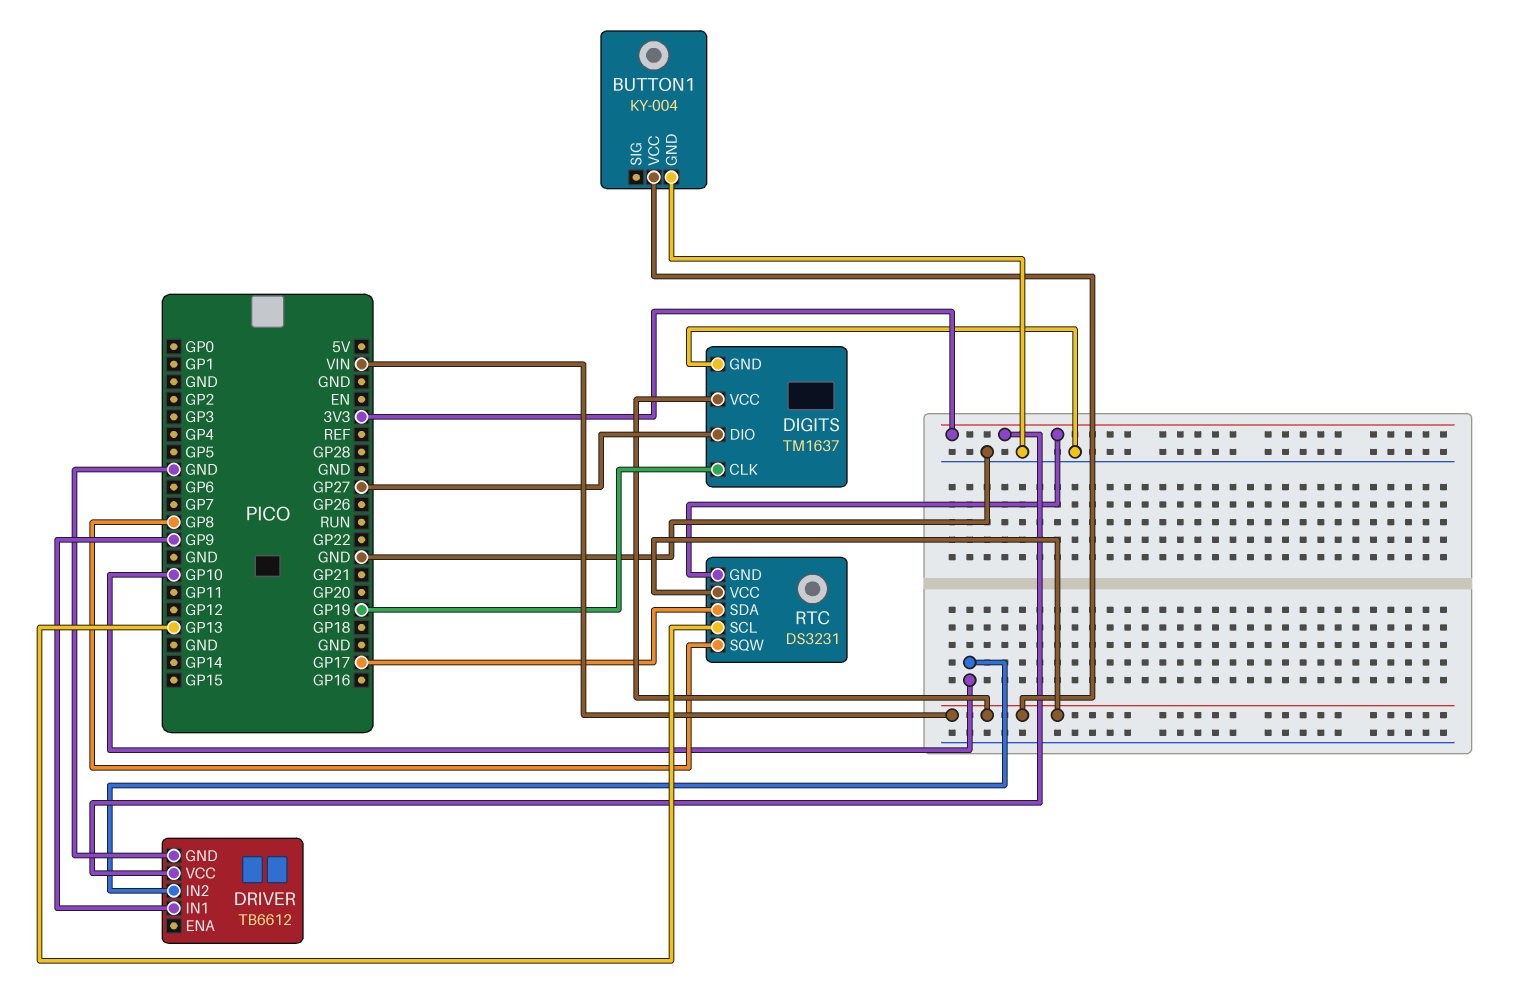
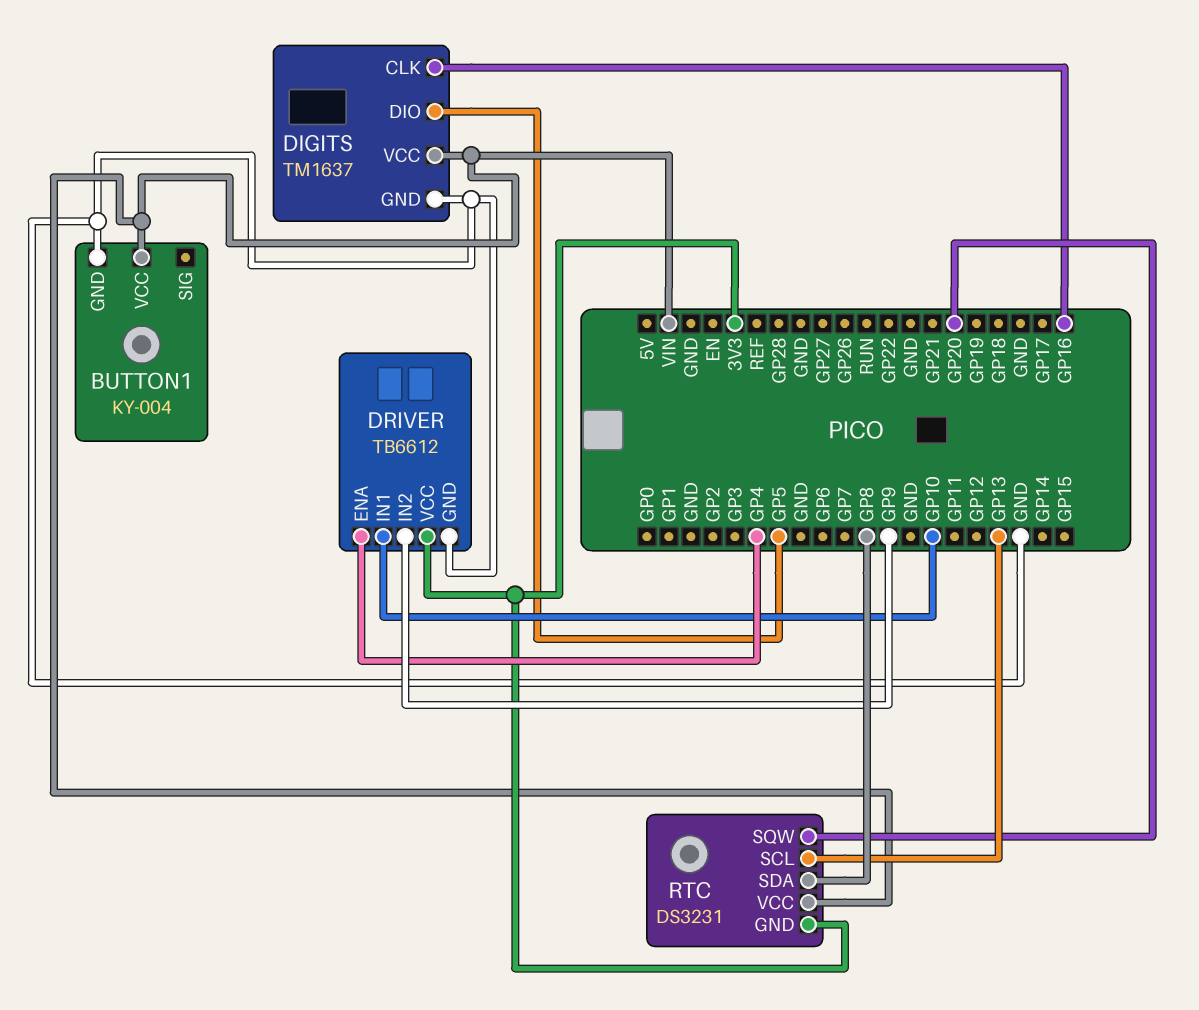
DIGITS pin CLK: GP19 -> GP16
DIGITS pin DIO: GP27 -> GP5
DRIVER pin ENA: none -> GP4
DRIVER pin IN1: GP9 -> GP10
DRIVER pin IN2: GP10 -> GP9
RTC pin SDA: GP17 -> GP8
RTC pin SQW: GP8 -> GP20

